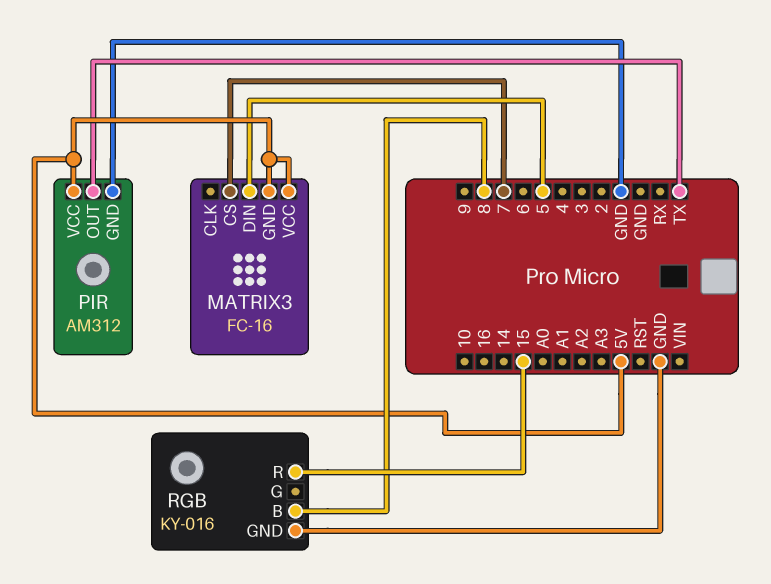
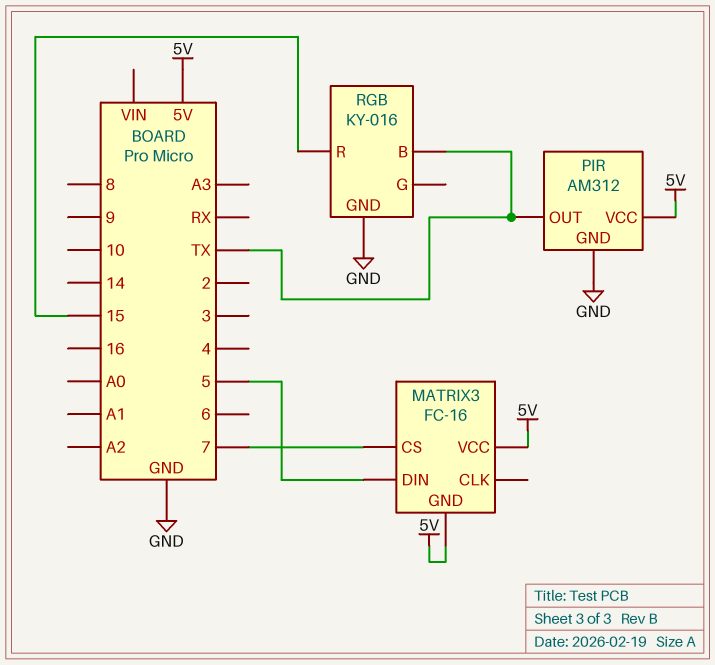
RGB pin B: 8 -> TX

